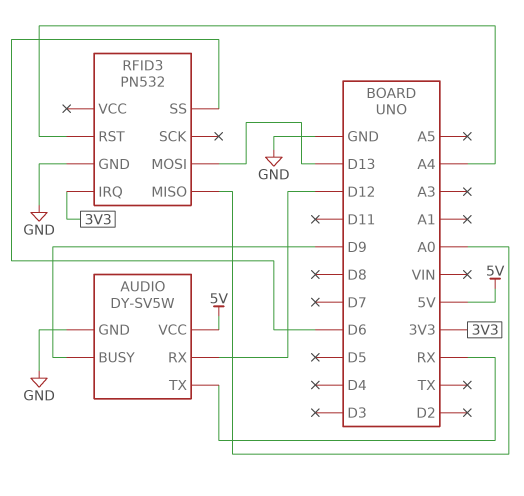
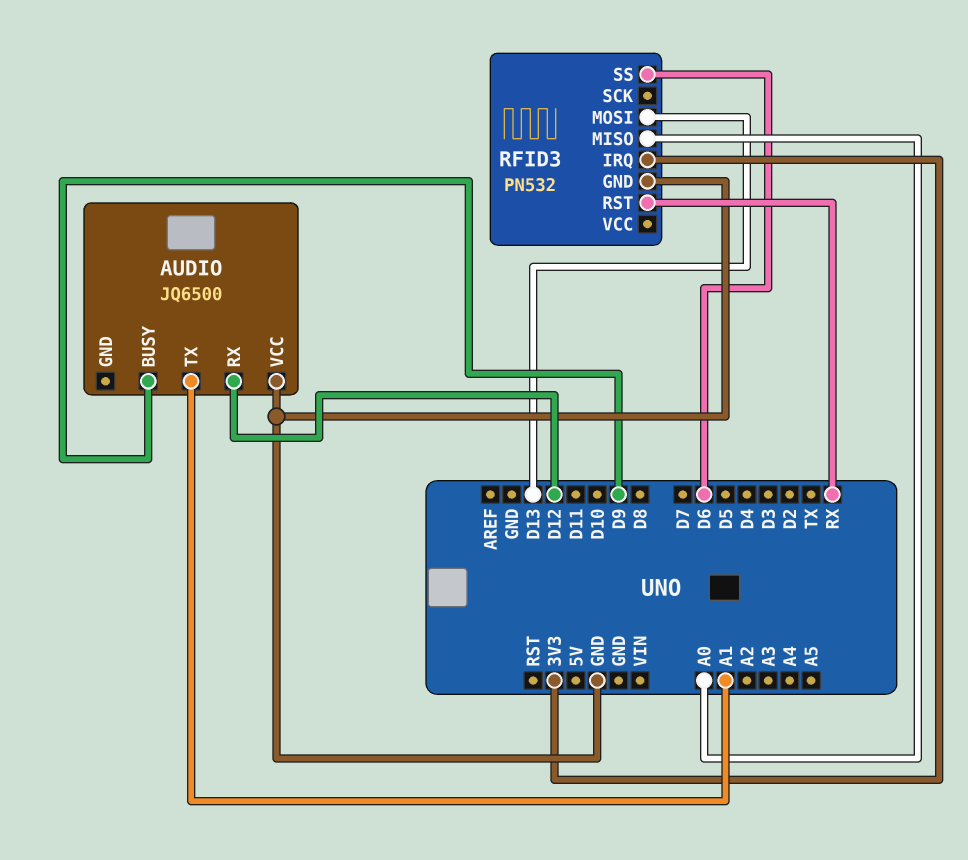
AUDIO: DY-SV5W -> JQ6500
AUDIO pin GND: GND -> none
AUDIO pin TX: RX -> A1
AUDIO pin VCC: 5V -> GND
RFID3 pin RST: A4 -> RX

